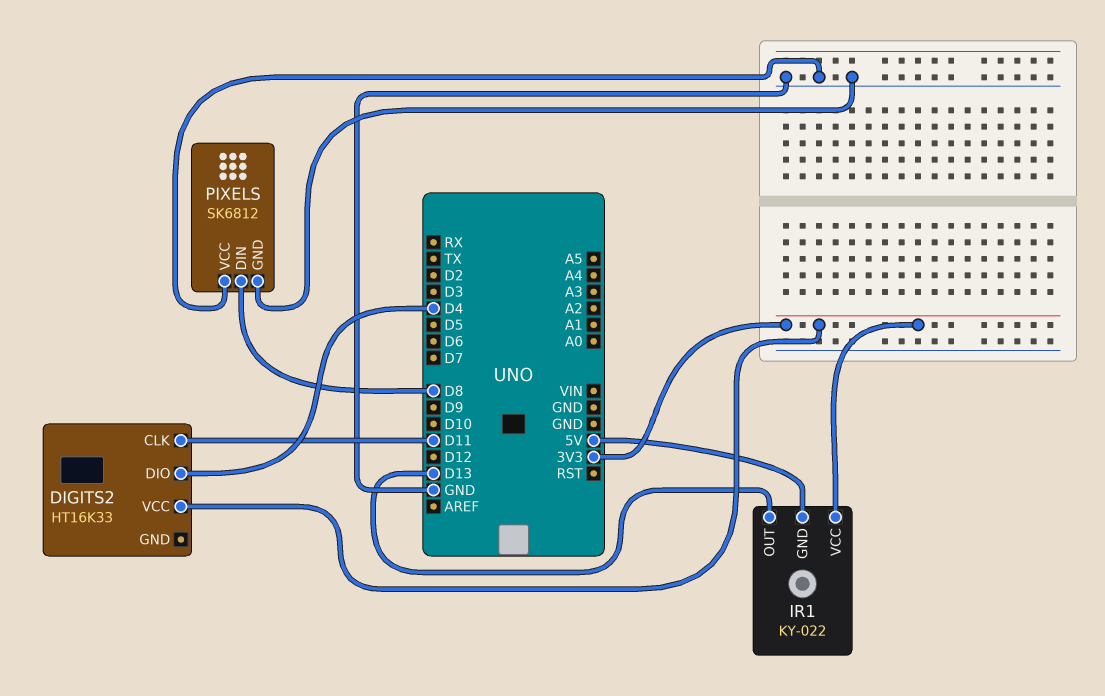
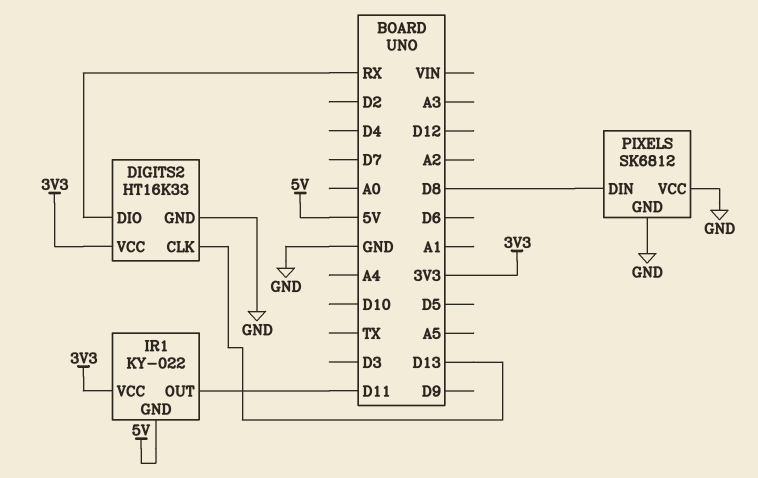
DIGITS2 pin CLK: D11 -> D13
DIGITS2 pin DIO: D4 -> RX
DIGITS2 pin GND: none -> GND
IR1 pin OUT: D13 -> D11

